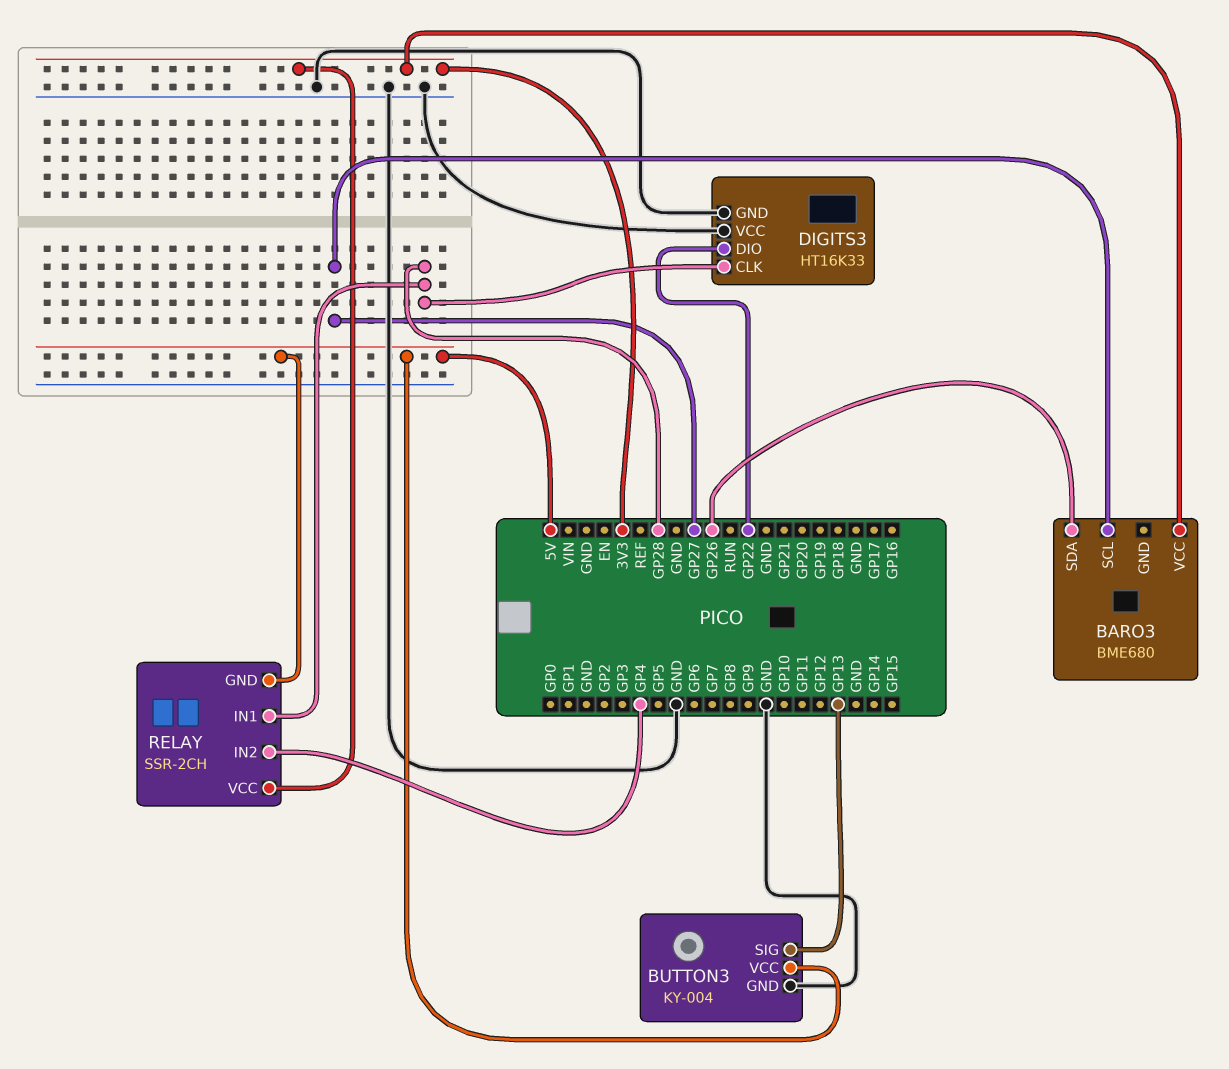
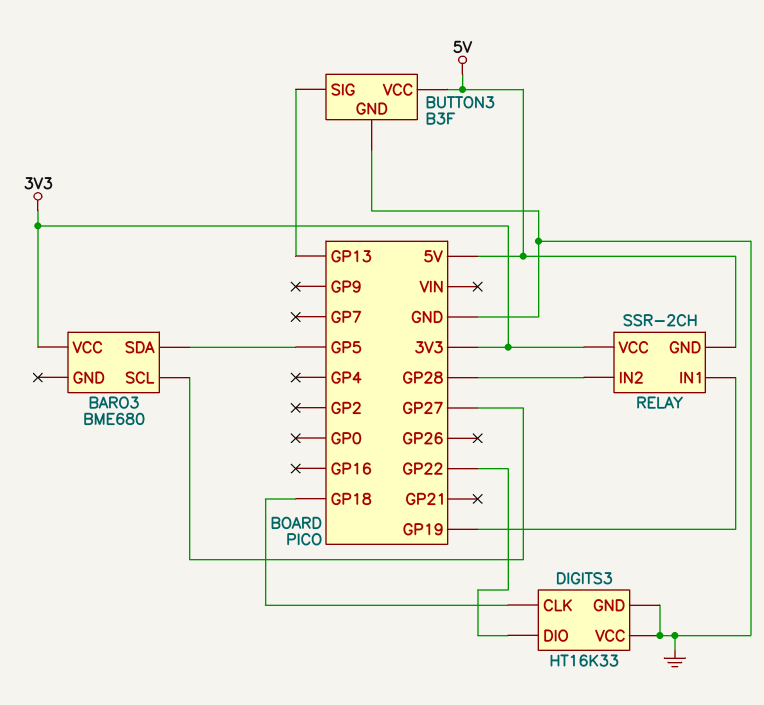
BARO3 pin SDA: GP26 -> GP5
BUTTON3: KY-004 -> B3F
DIGITS3 pin CLK: GP28 -> GP18
RELAY pin IN1: GP28 -> GP19
RELAY pin IN2: GP4 -> GP28

